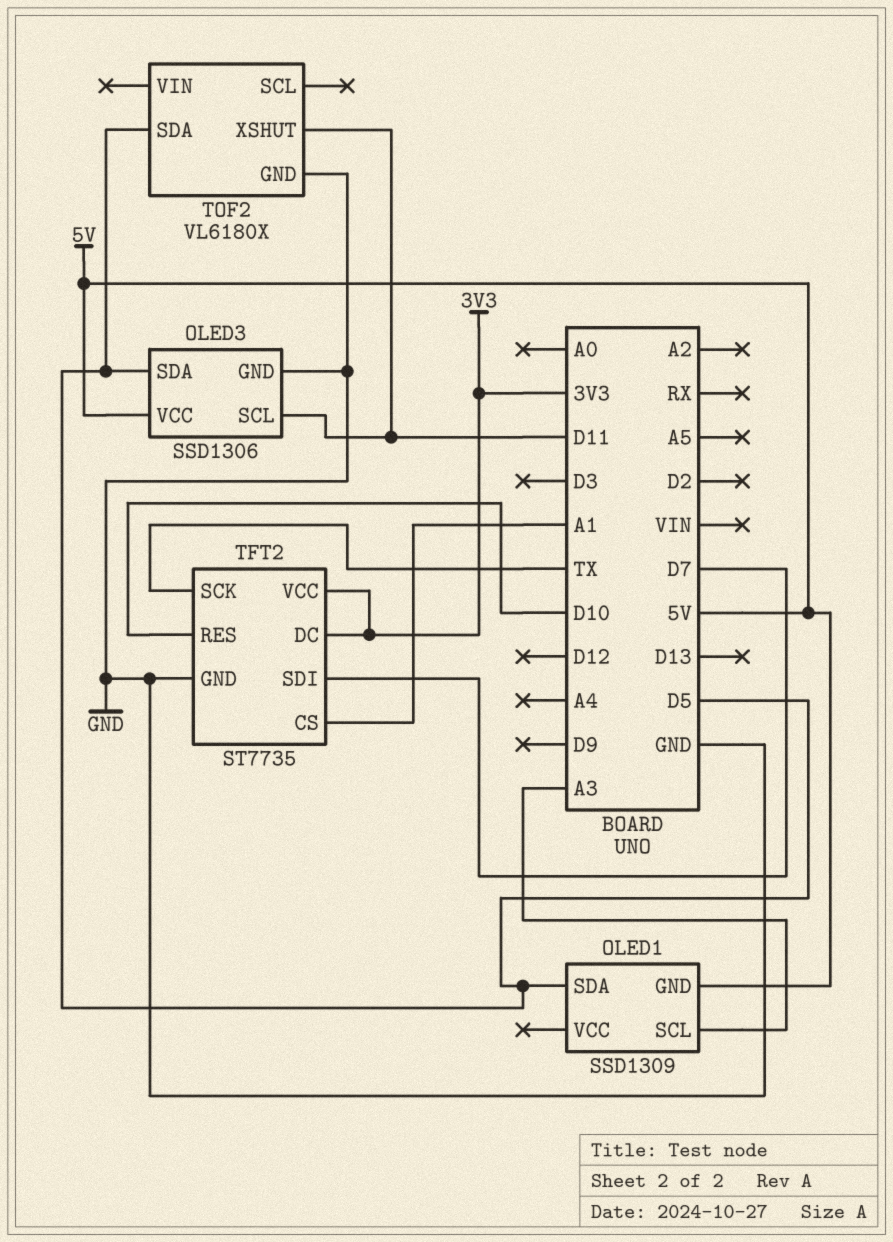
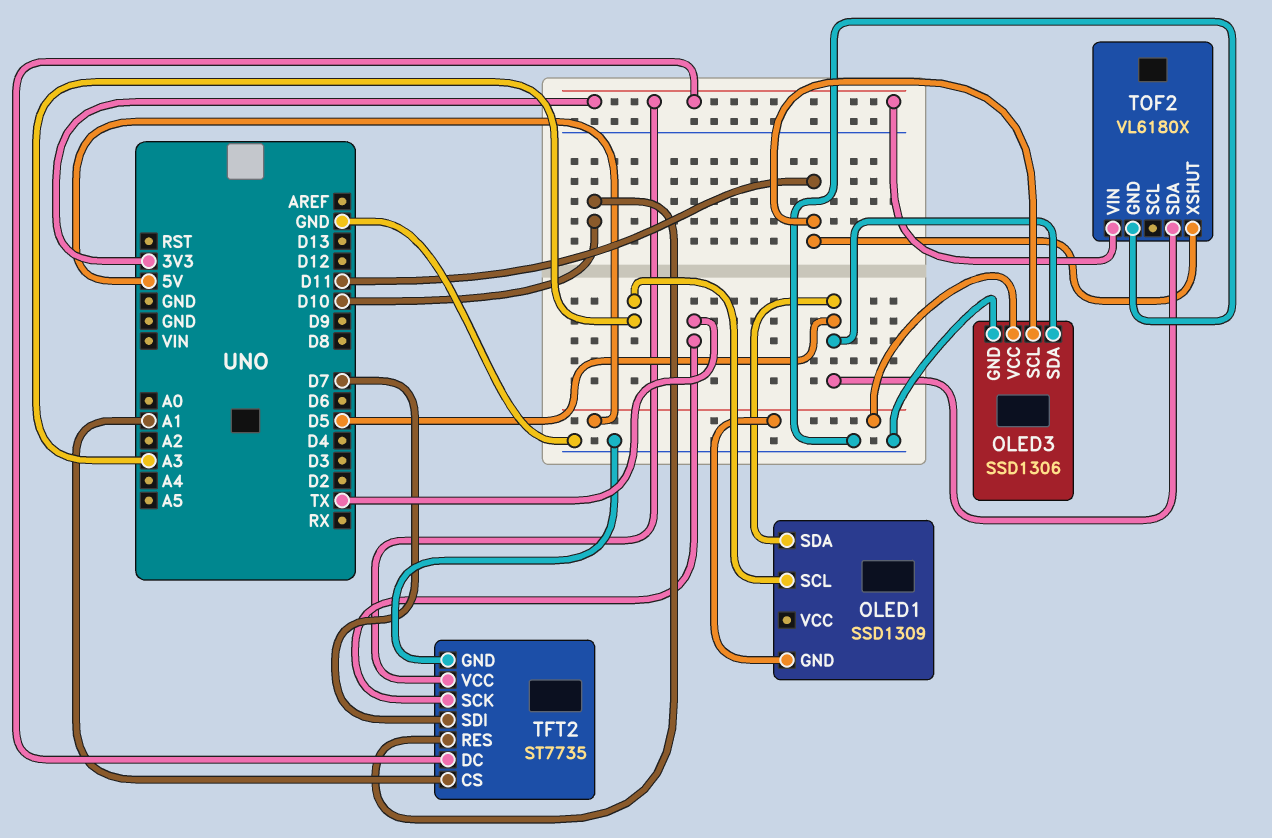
TOF2 pin VIN: none -> 3V3

